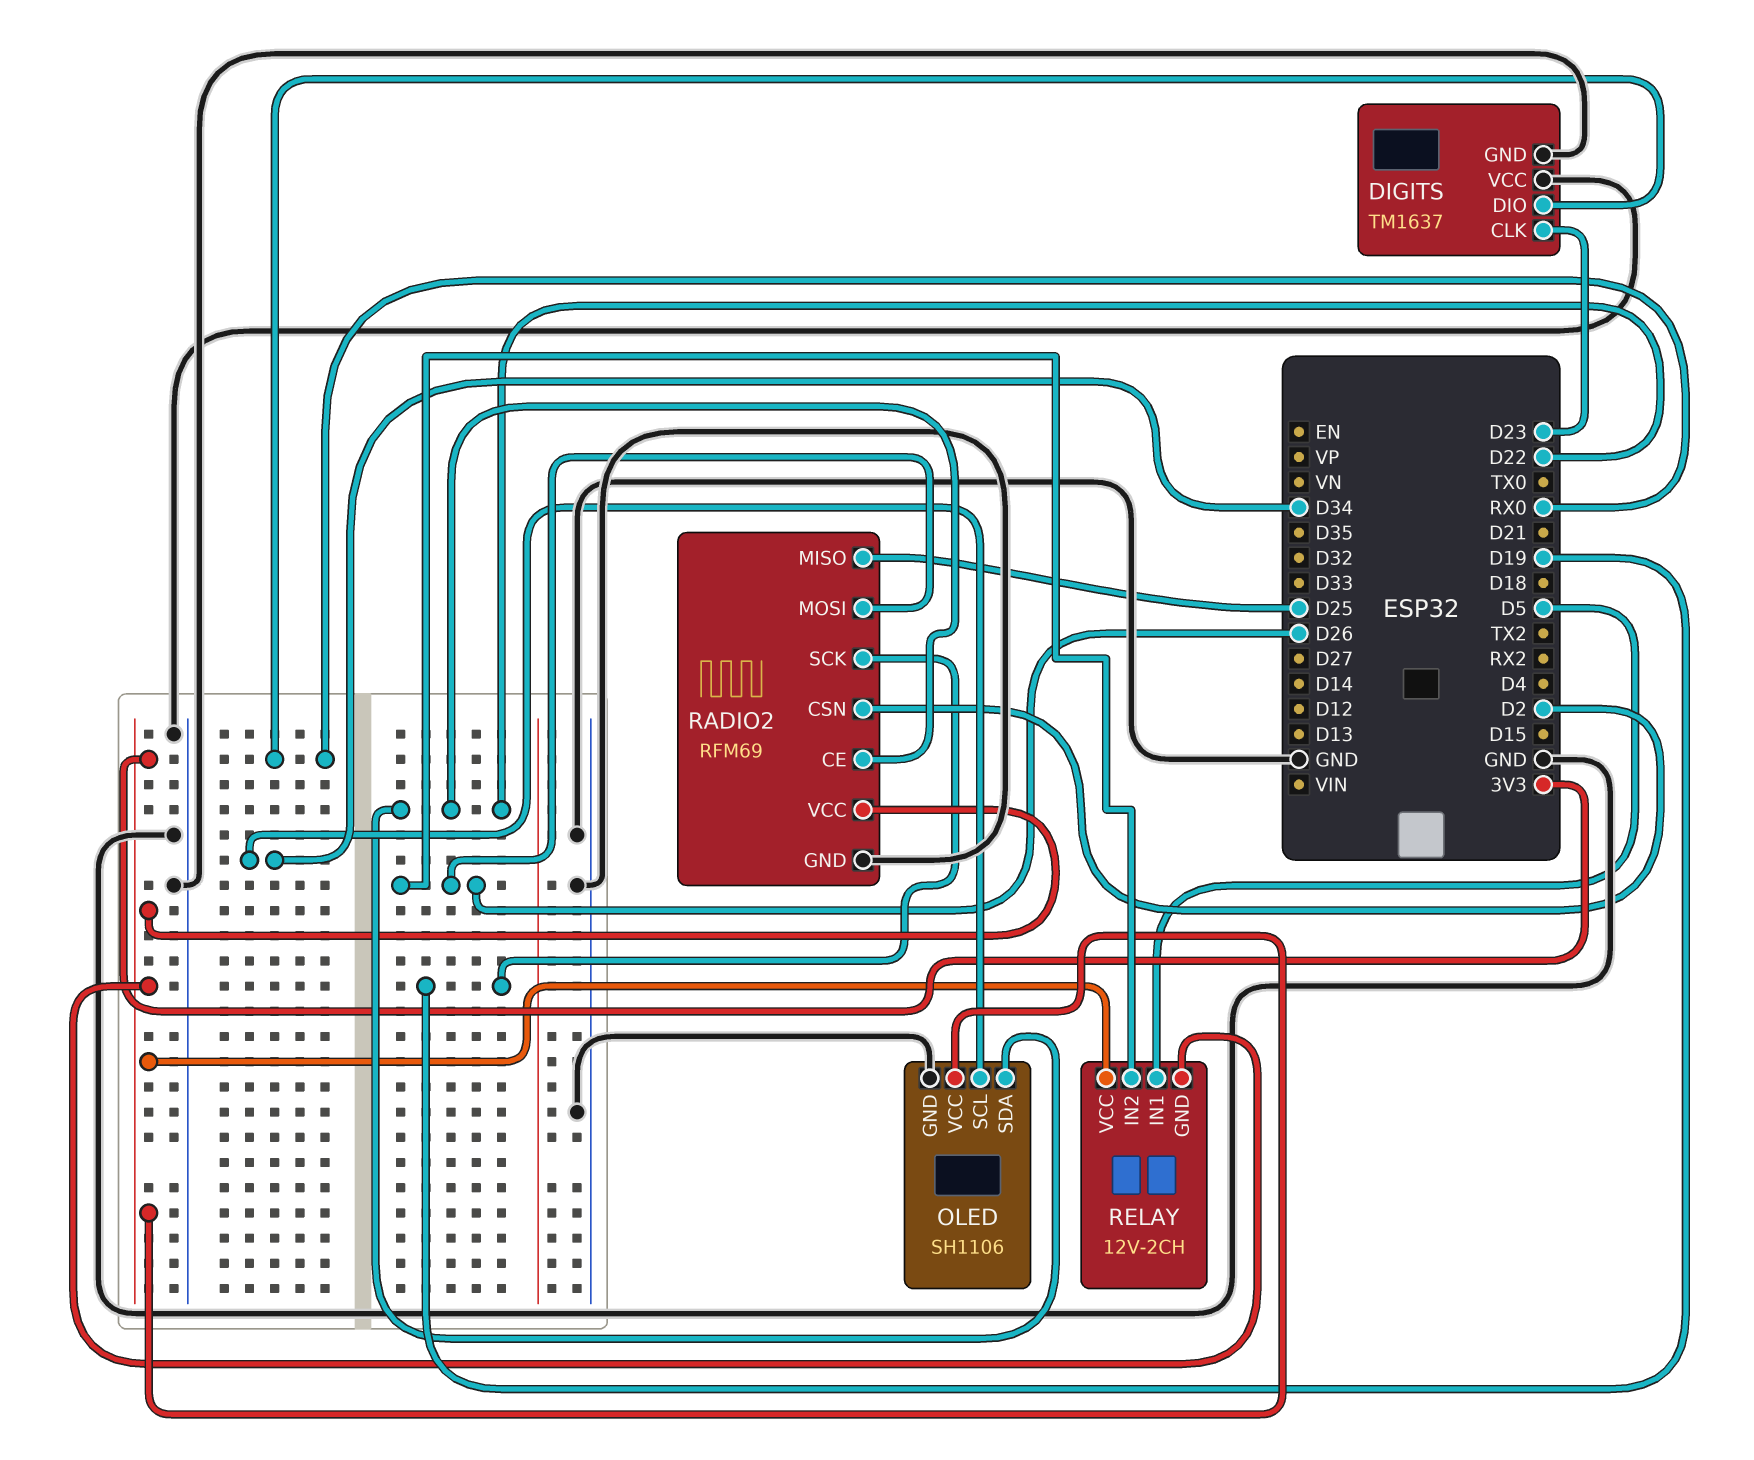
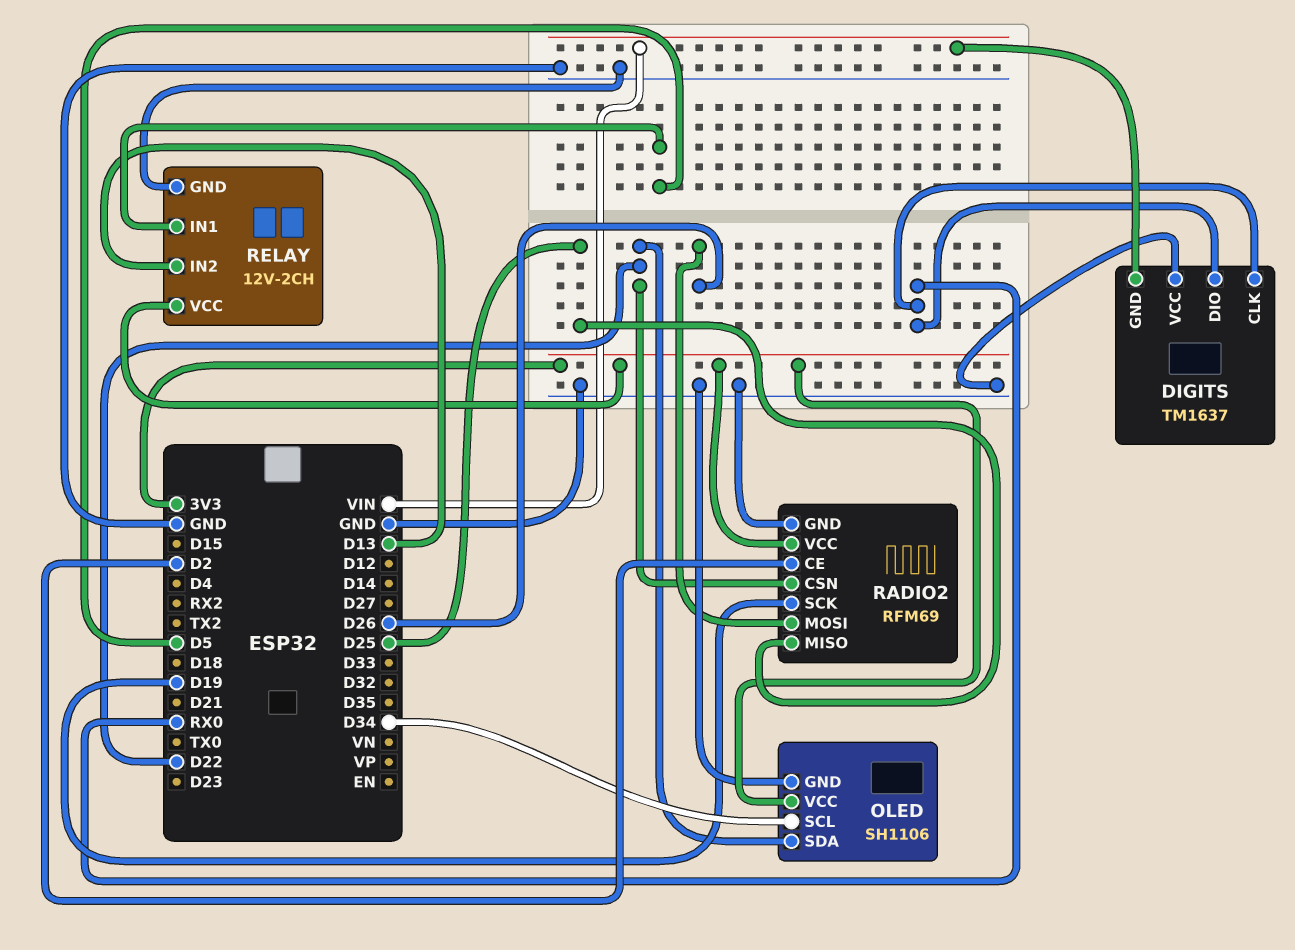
DIGITS pin CLK: D23 -> RX0
DIGITS pin GND: GND -> VIN
RADIO2 pin CE: D22 -> D2
RADIO2 pin CSN: D2 -> D22
RELAY pin GND: 3V3 -> GND
RELAY pin IN2: D26 -> D13

